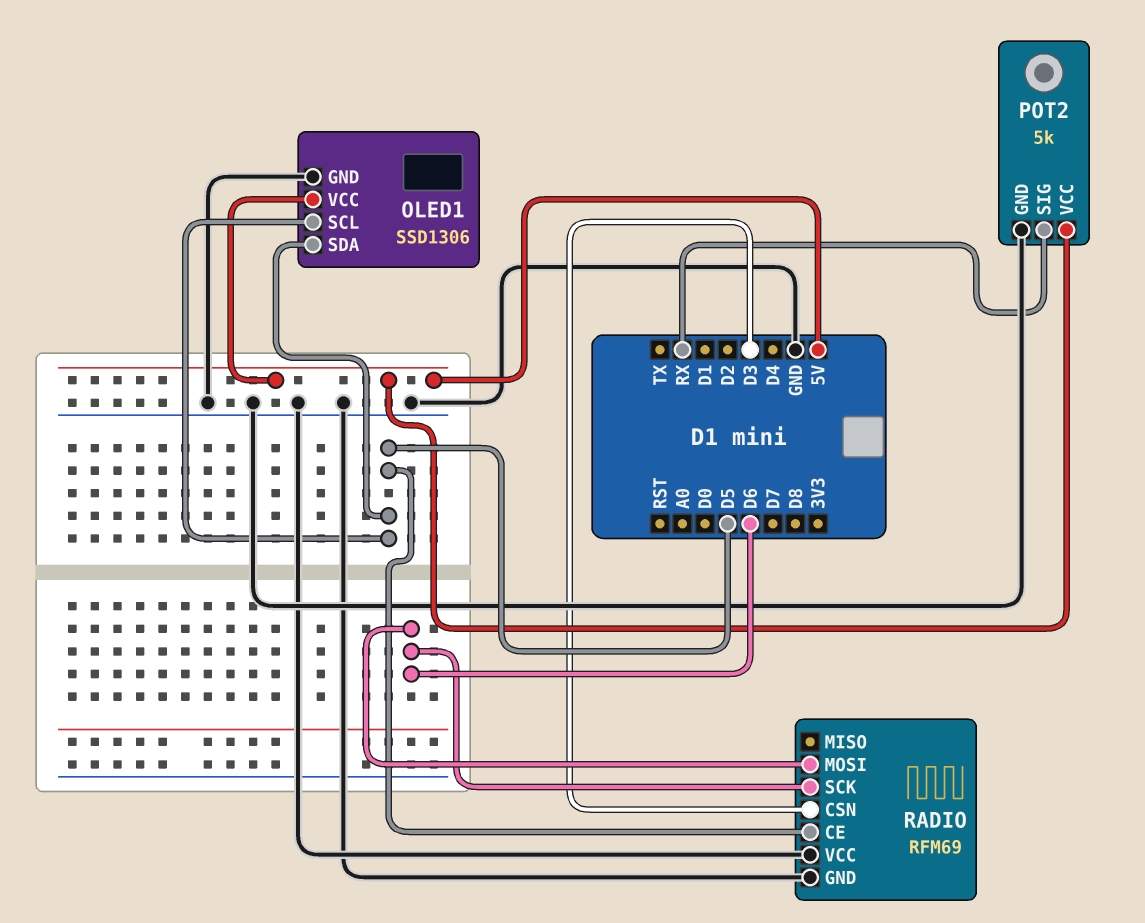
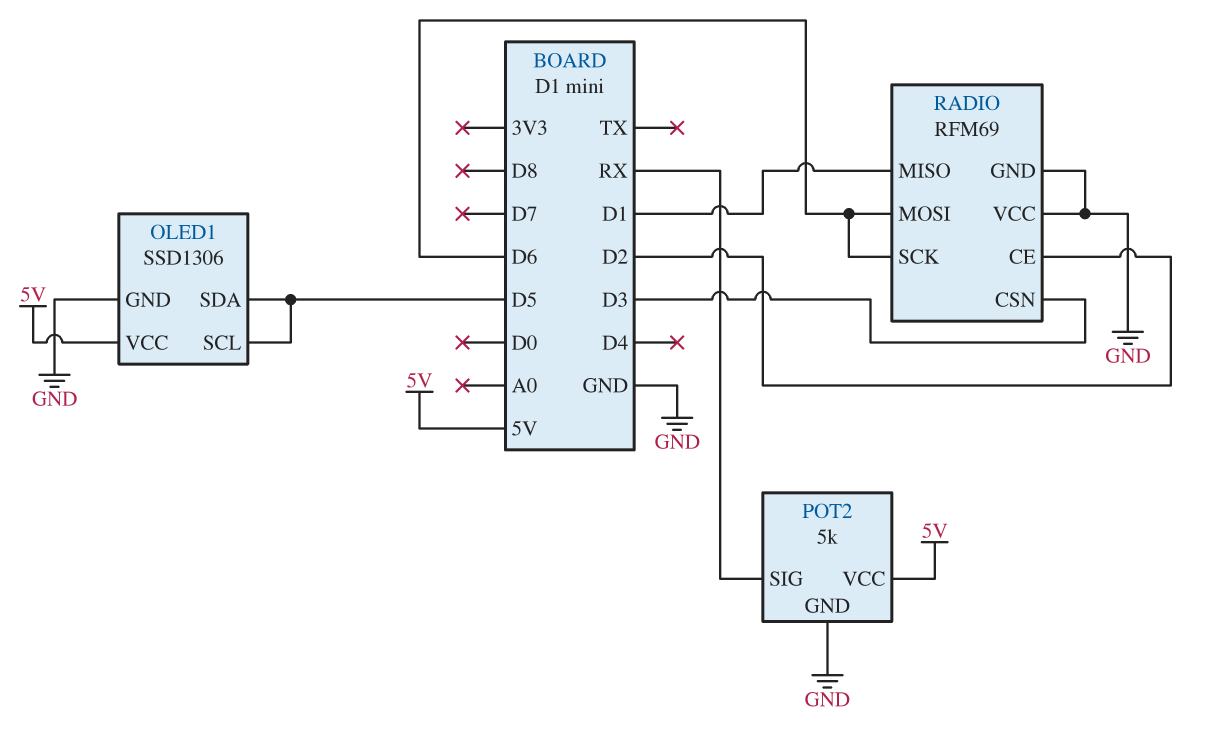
RADIO pin CE: D5 -> D2
RADIO pin MISO: none -> D1

